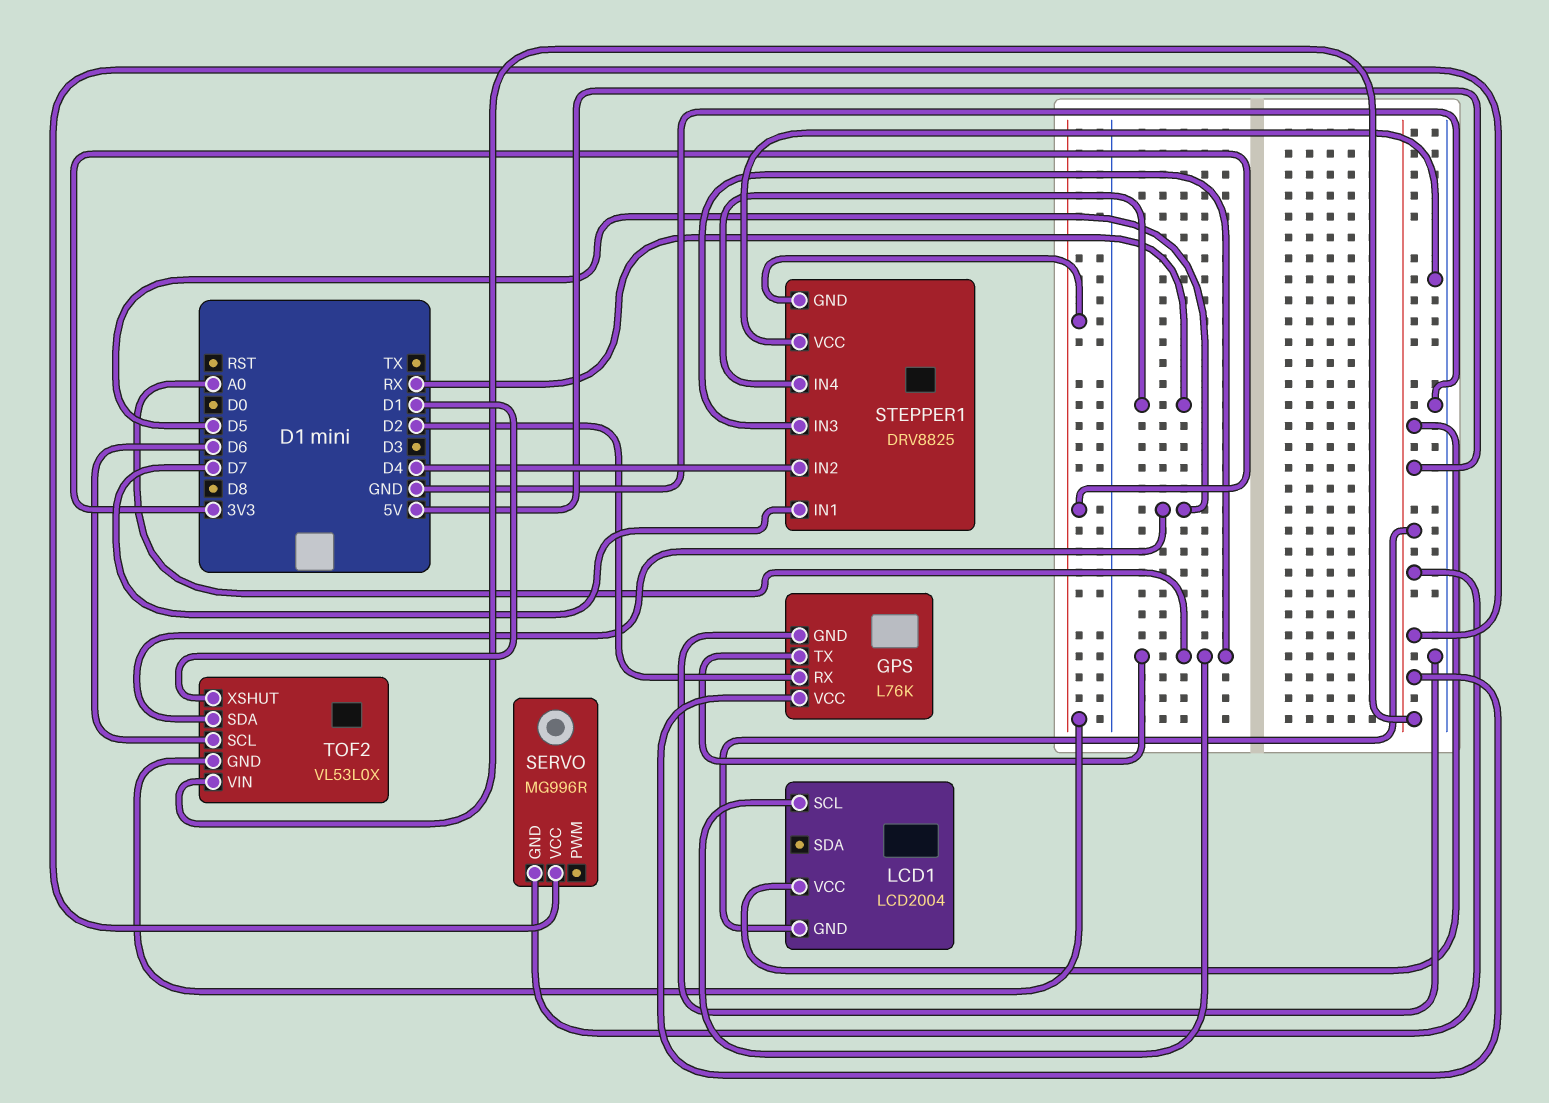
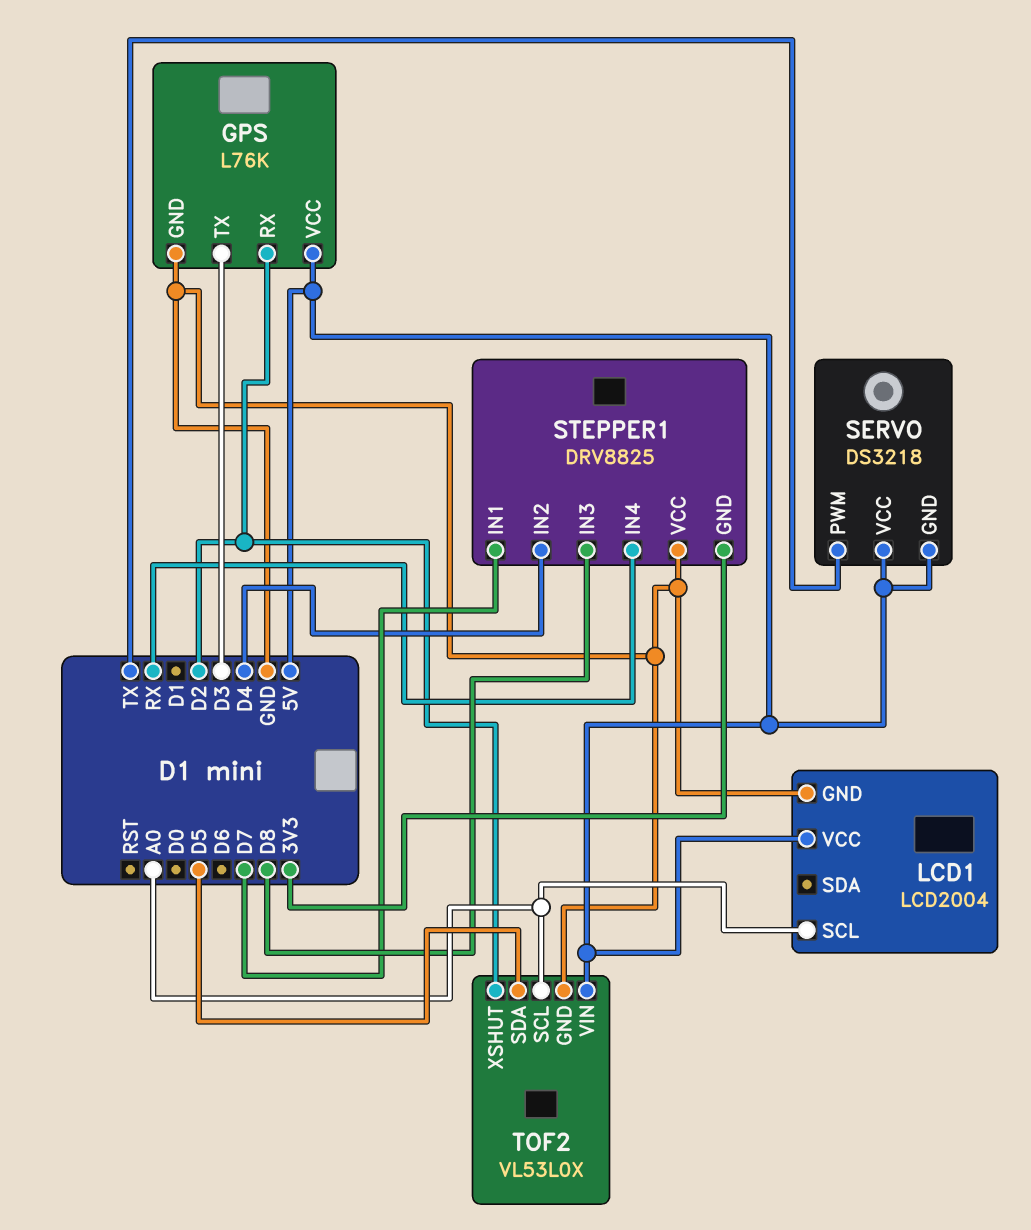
GPS pin TX: A0 -> D3
LCD1 pin GND: 5V -> GND
SERVO: MG996R -> DS3218
SERVO pin PWM: none -> TX
STEPPER1 pin IN3: A0 -> D8
TOF2 pin GND: 3V3 -> GND
TOF2 pin SCL: D6 -> A0
TOF2 pin XSHUT: D1 -> D2

